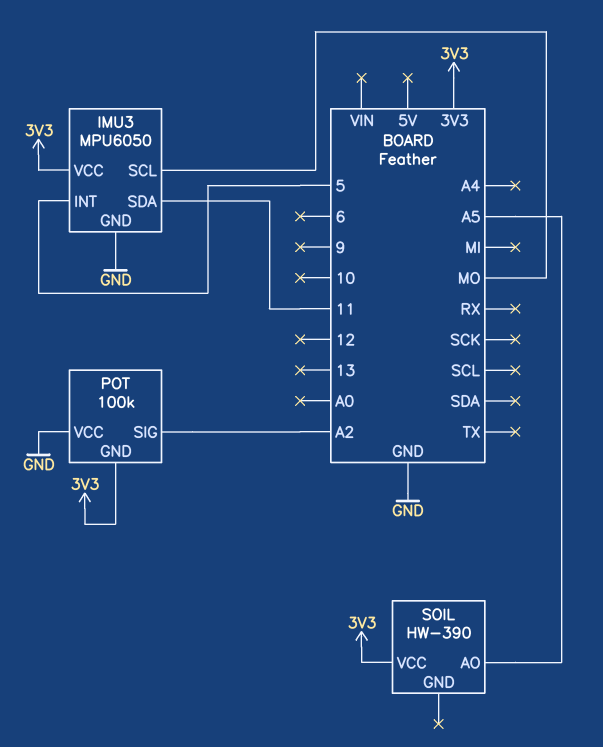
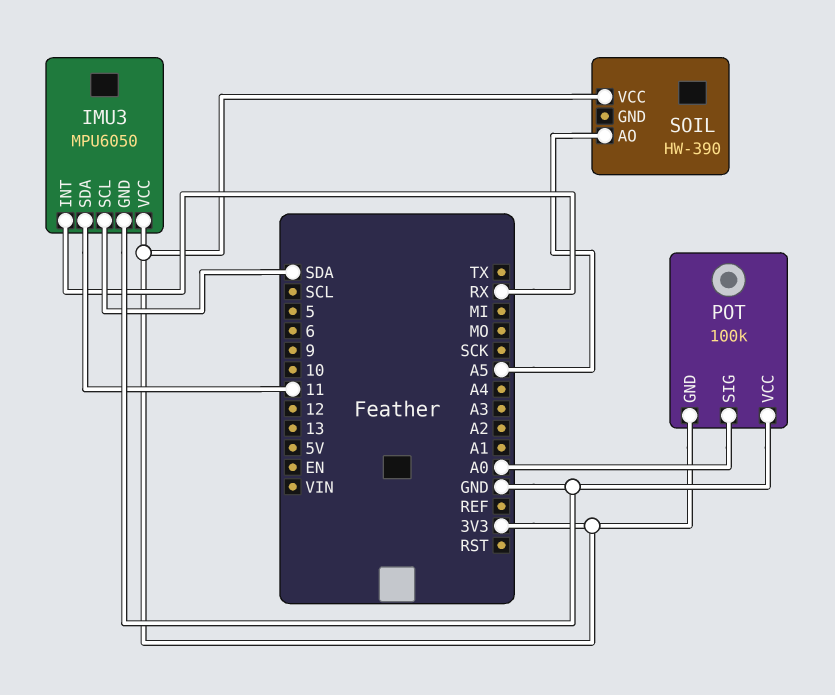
IMU3 pin INT: 5 -> RX
IMU3 pin SCL: MO -> SDA
POT pin SIG: A2 -> A0

